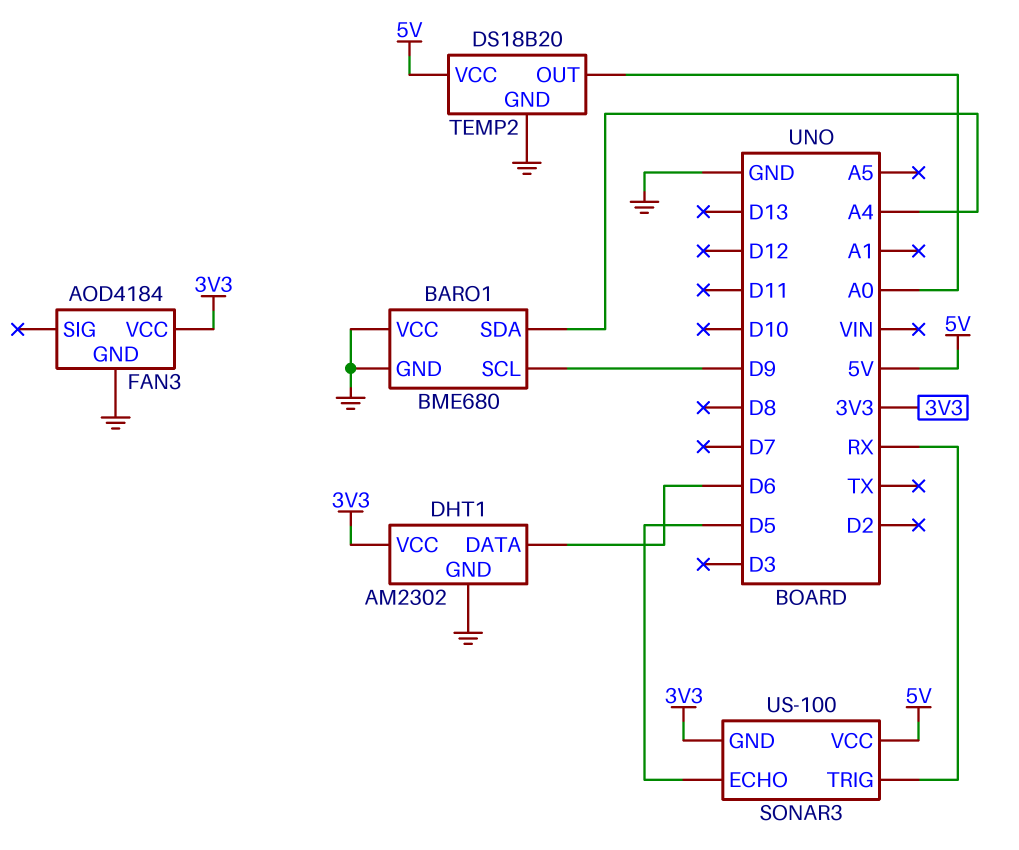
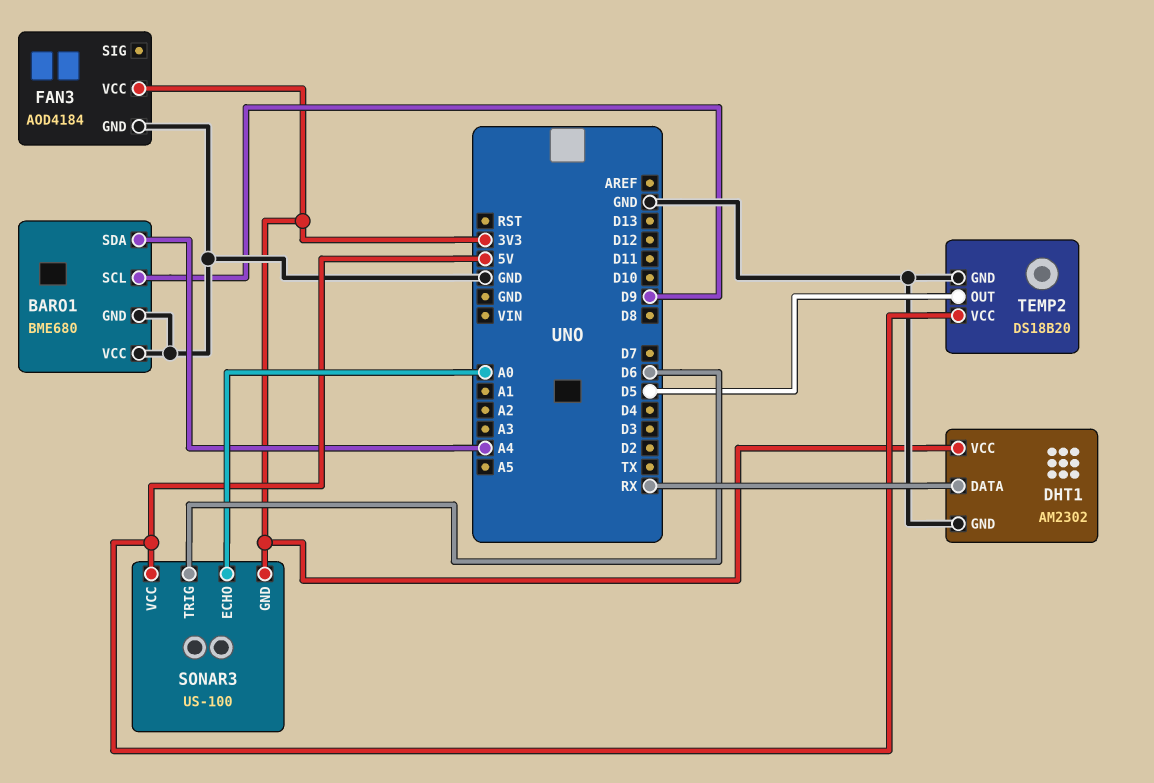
DHT1 pin DATA: D6 -> RX
SONAR3 pin ECHO: D5 -> A0
SONAR3 pin TRIG: RX -> D6
TEMP2 pin OUT: A0 -> D5

